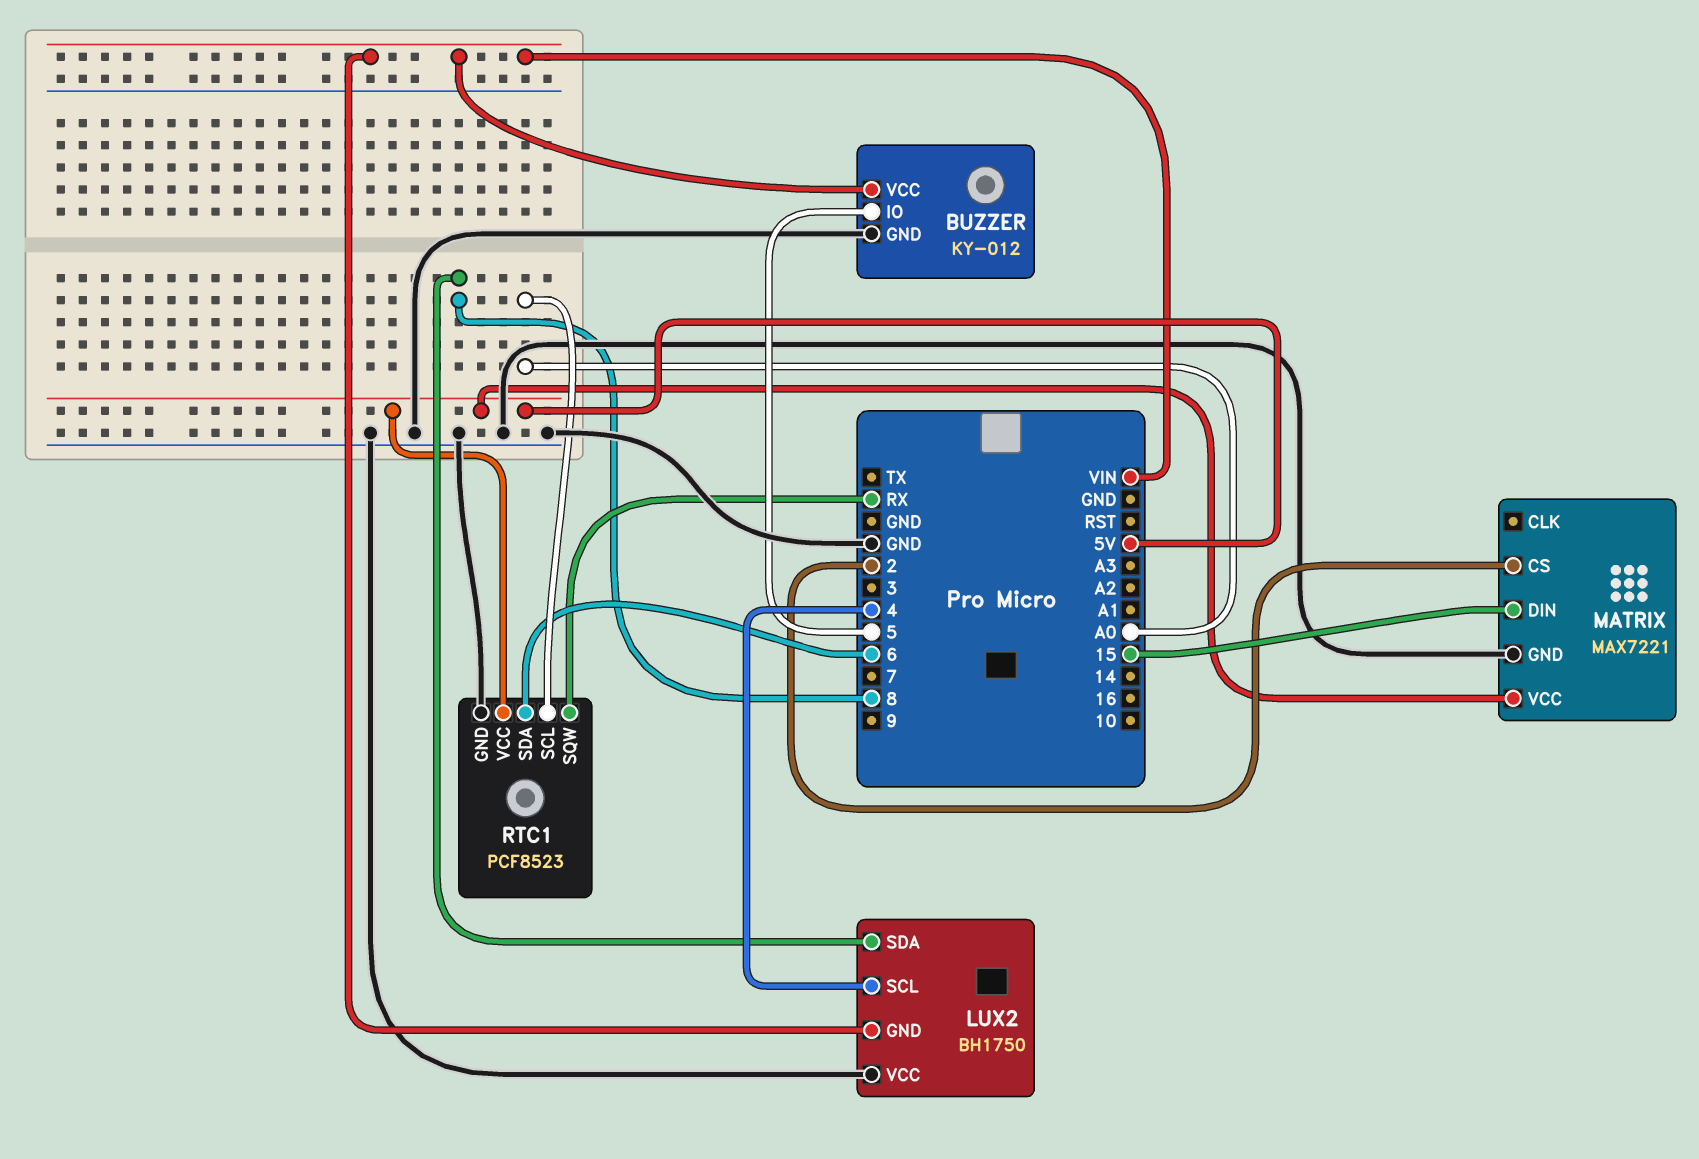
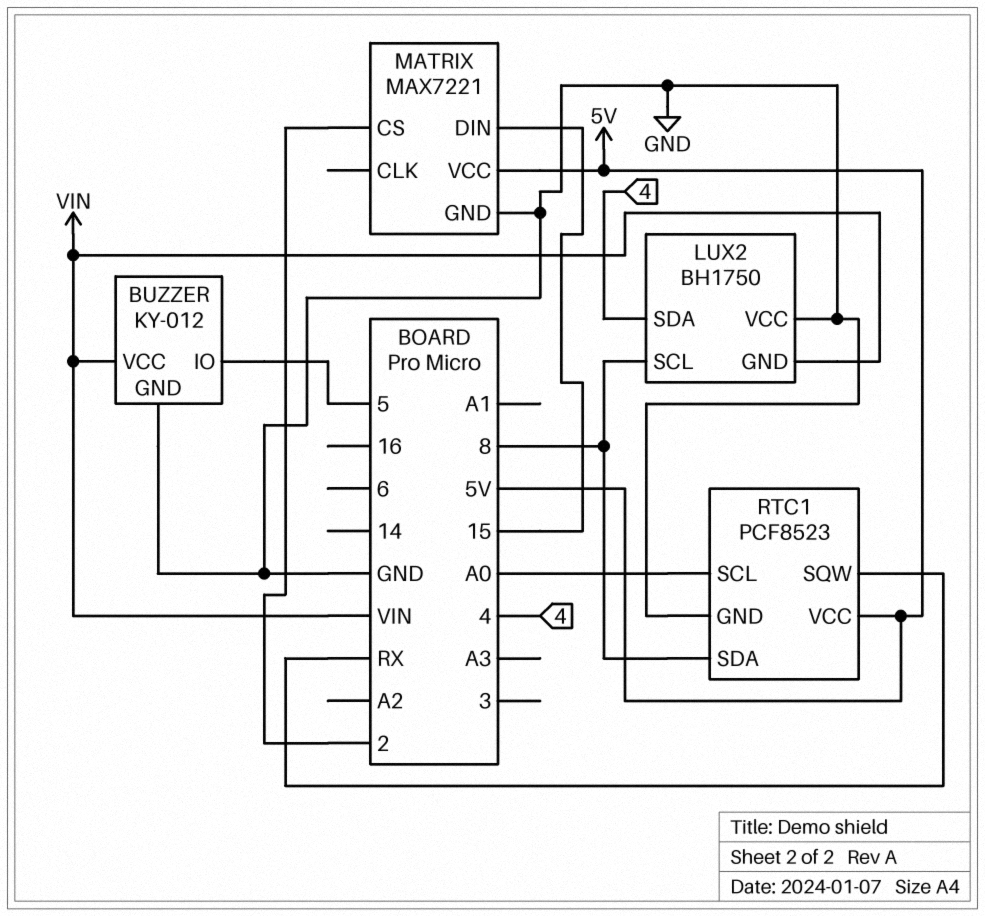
LUX2 pin SCL: 4 -> 8
LUX2 pin SDA: 8 -> 4
RTC1 pin SDA: 6 -> 8

